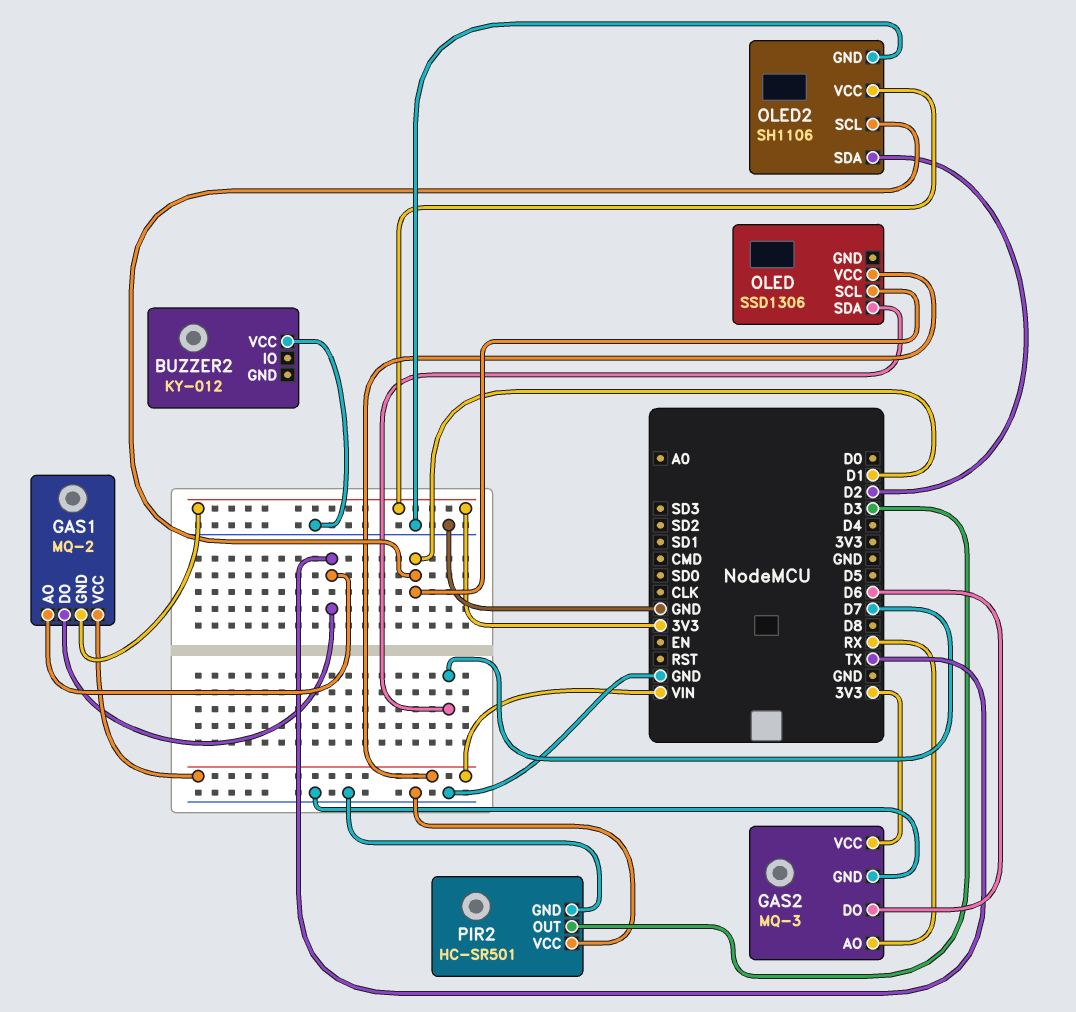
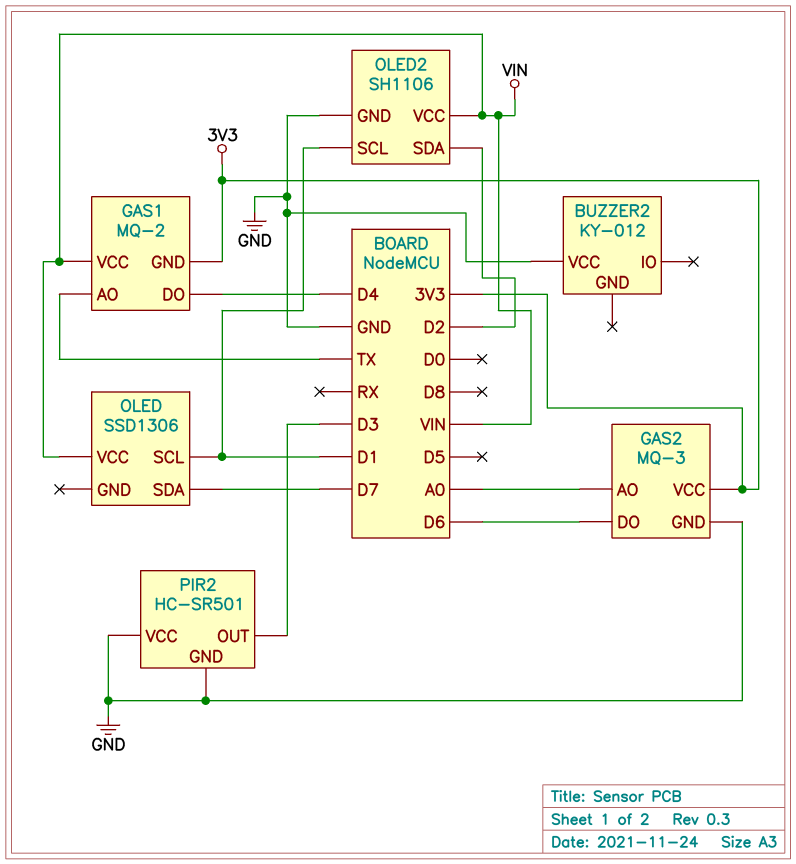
GAS1 pin DO: TX -> D4
GAS2 pin AO: RX -> A0
OLED2 pin VCC: 3V3 -> VIN

